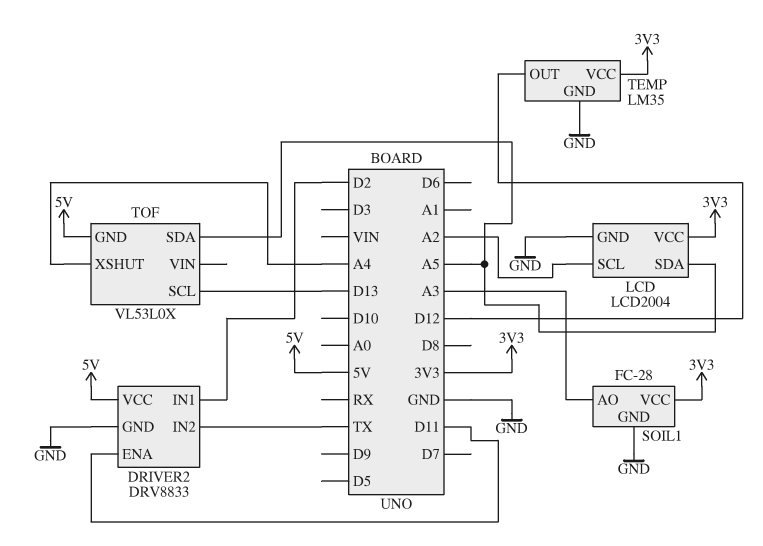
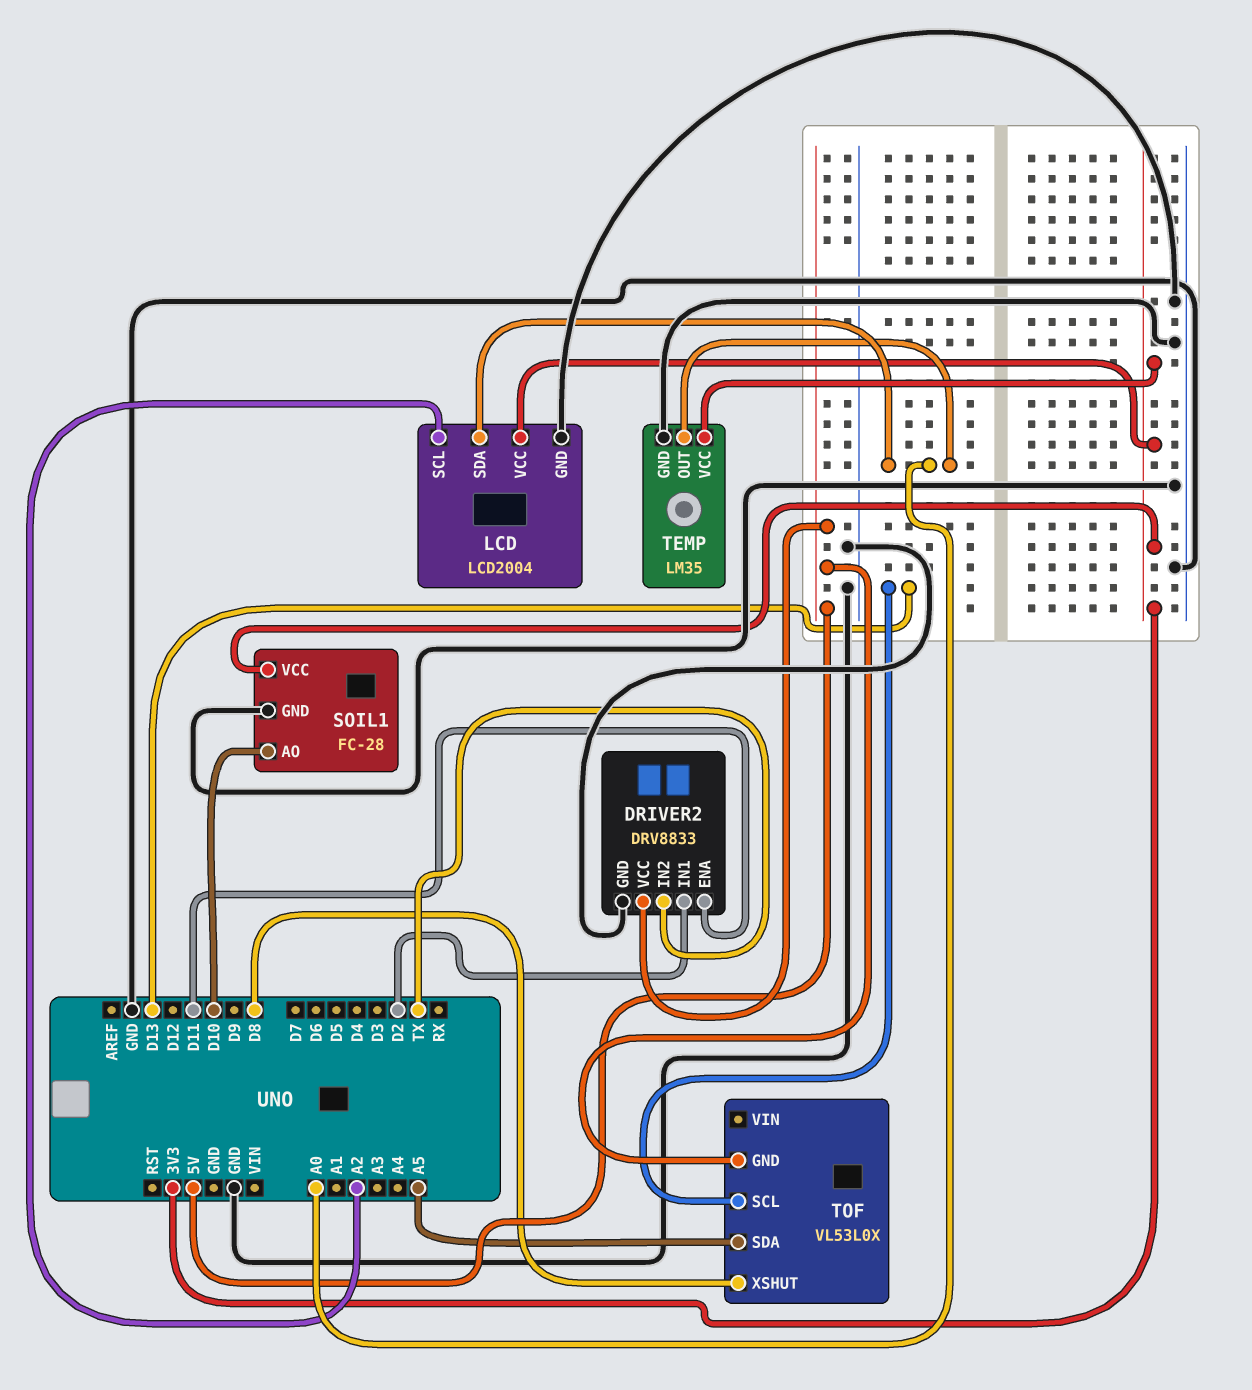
LCD pin SDA: A5 -> A0
SOIL1 pin AO: A3 -> D10
TEMP pin OUT: D12 -> A0
TOF pin XSHUT: A4 -> D8

